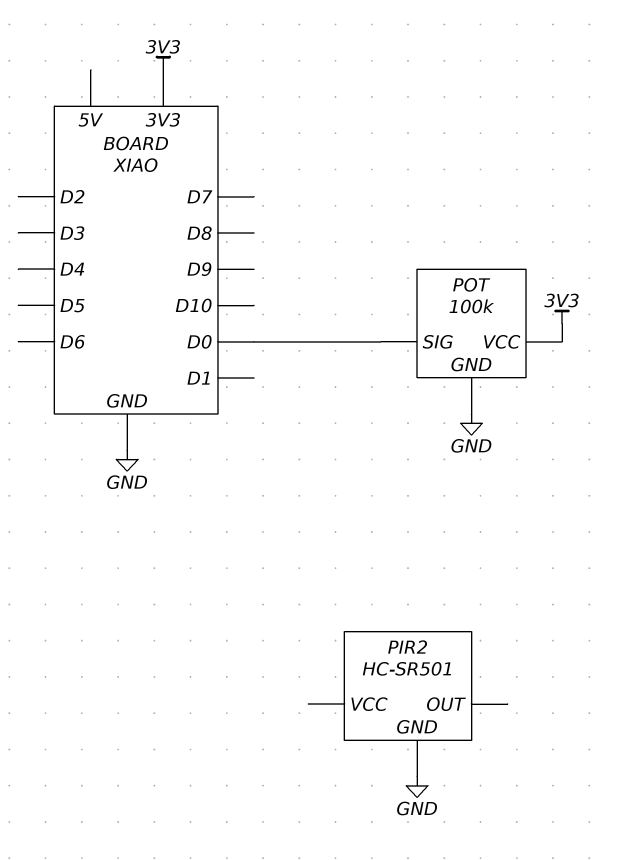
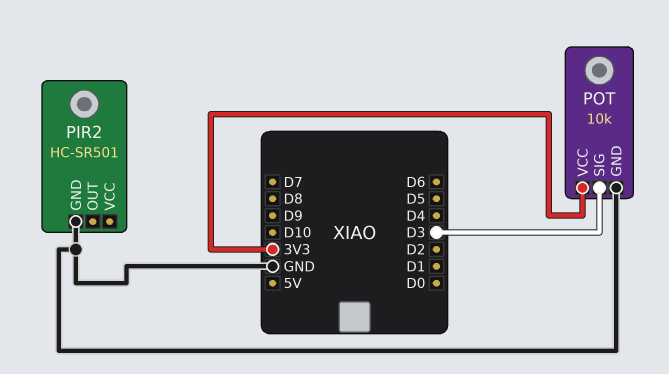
POT: 100k -> 10k
POT pin SIG: D0 -> D3

